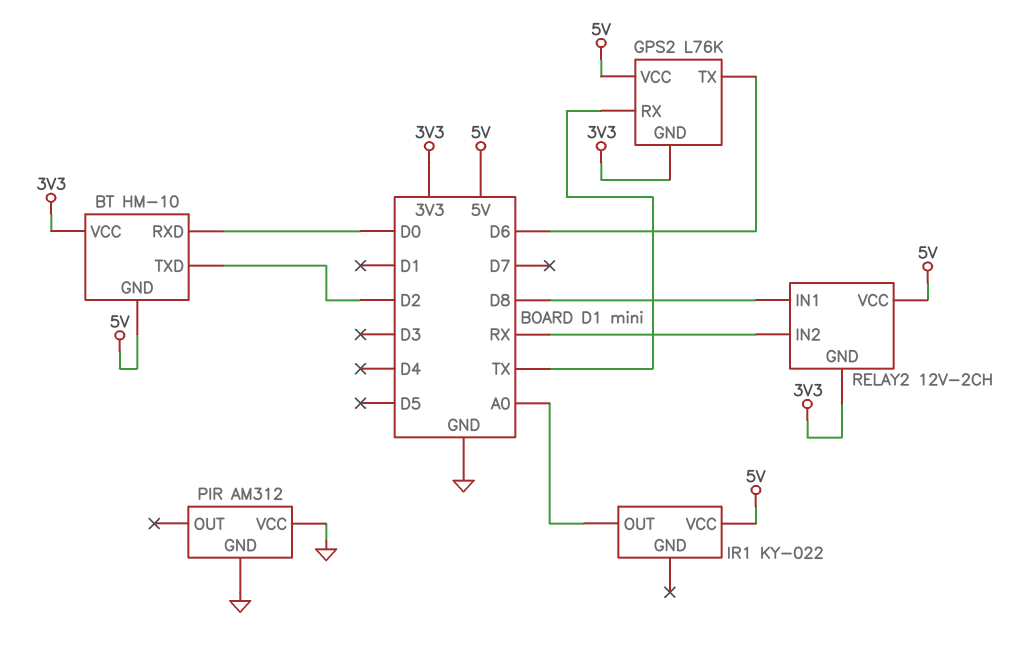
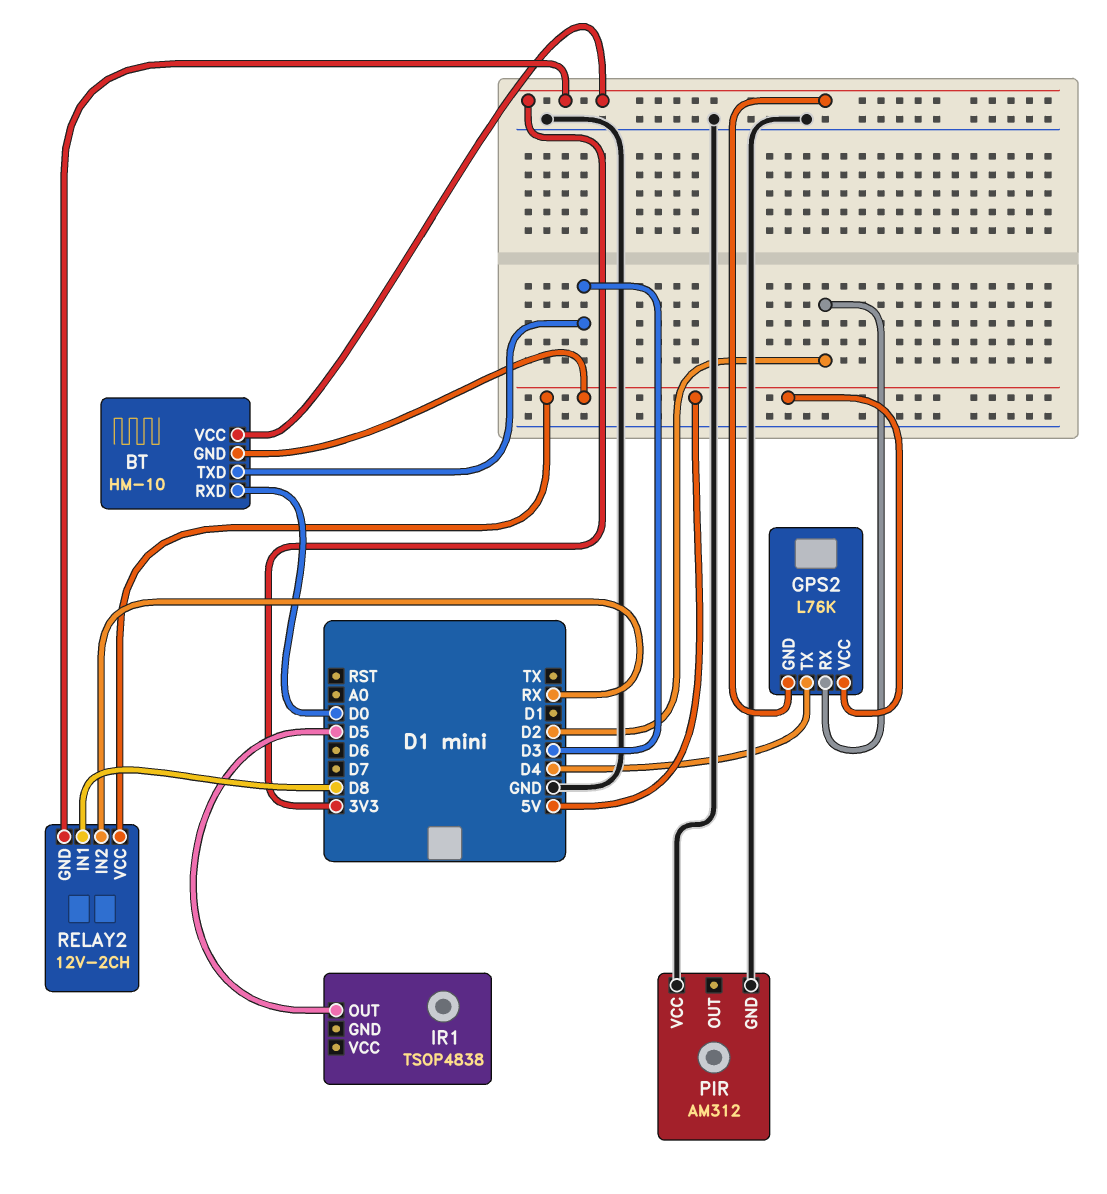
BT pin TXD: D2 -> D3
GPS2 pin RX: TX -> D2
GPS2 pin TX: D6 -> D4
IR1: KY-022 -> TSOP4838
IR1 pin OUT: A0 -> D5
IR1 pin VCC: 5V -> none

